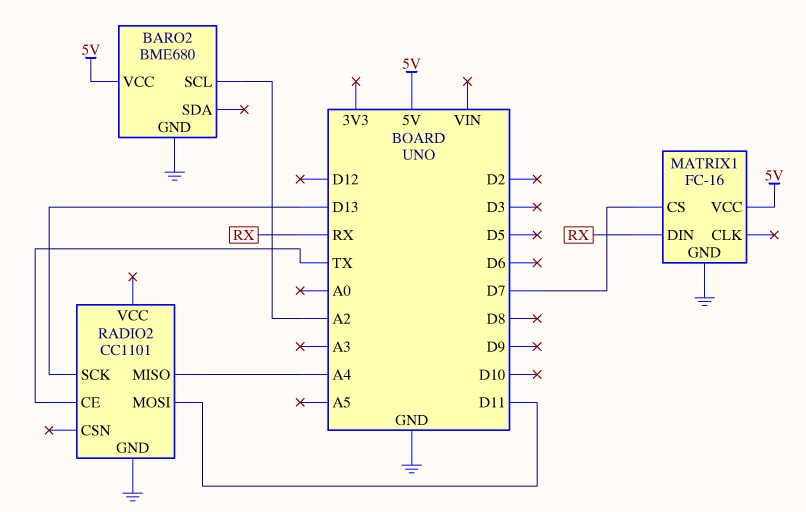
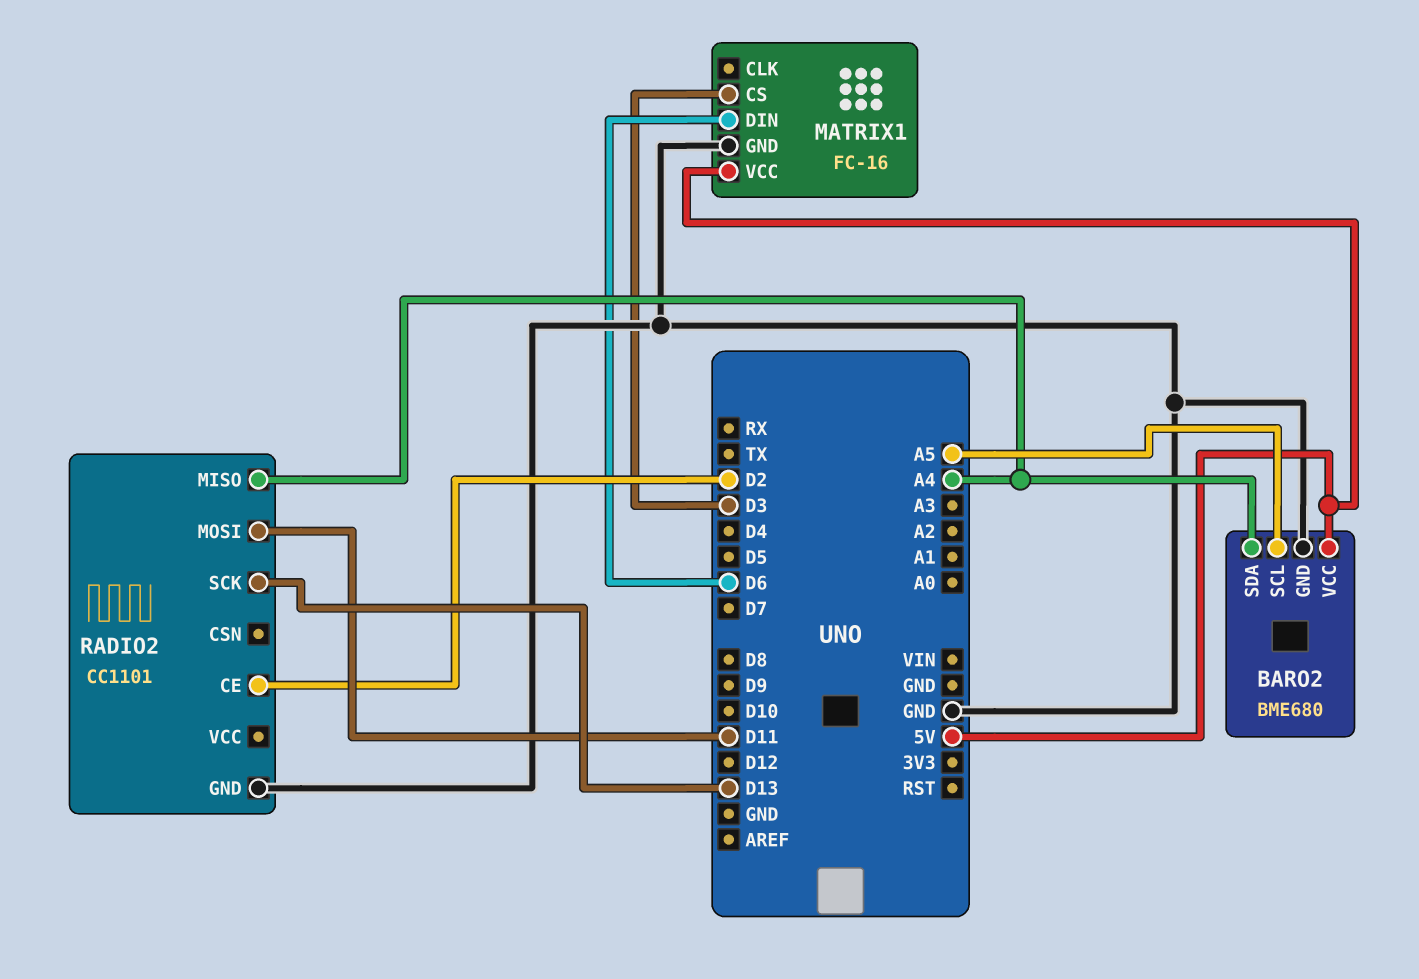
BARO2 pin SCL: A2 -> A5
BARO2 pin SDA: none -> A4
MATRIX1 pin CS: D7 -> D3
MATRIX1 pin DIN: RX -> D6
RADIO2 pin CE: TX -> D2

